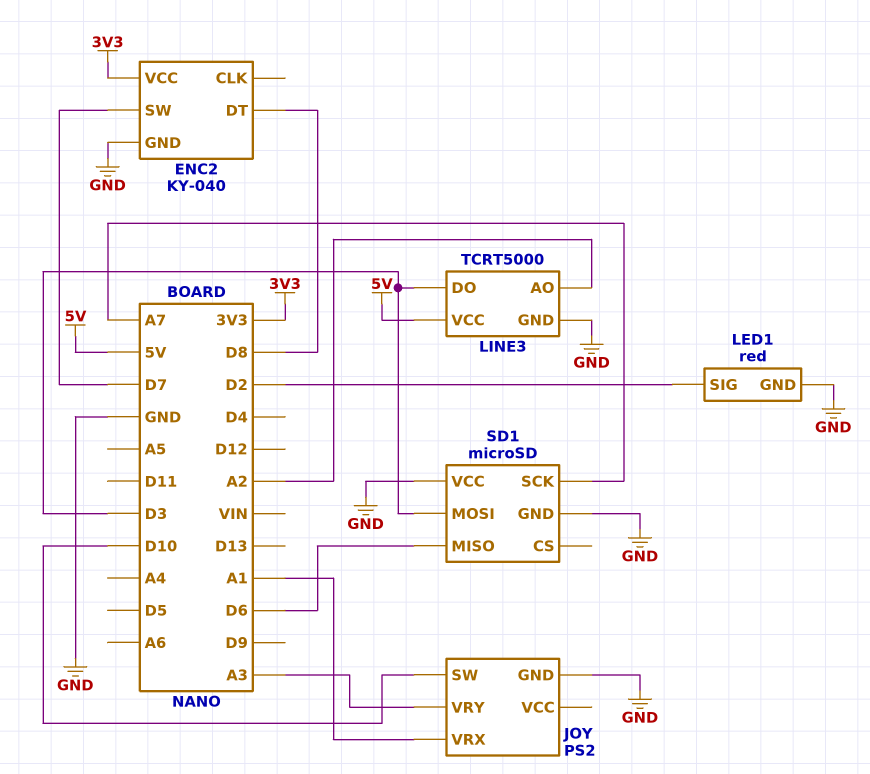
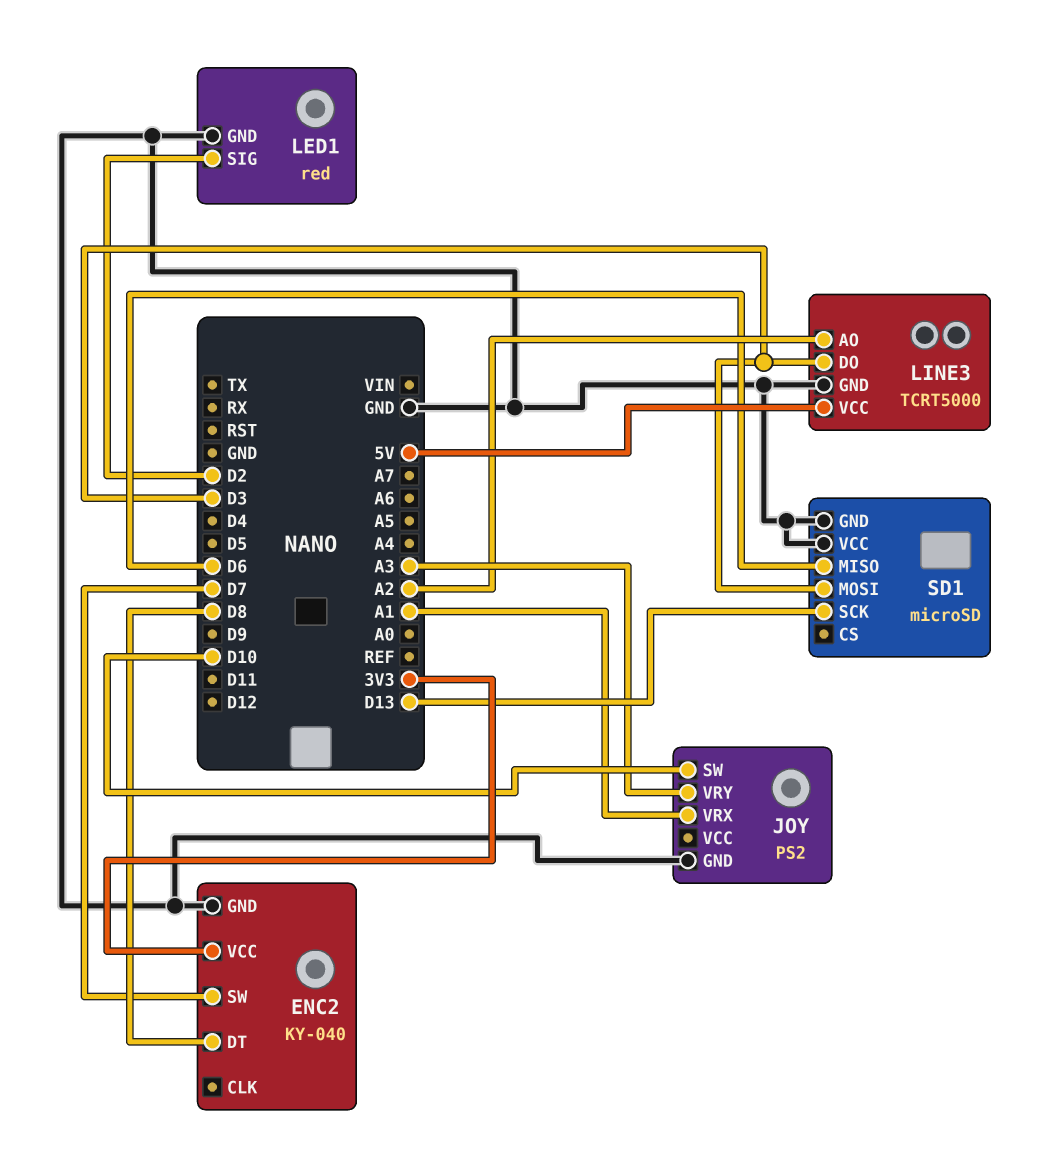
SD1 pin SCK: A7 -> D13

